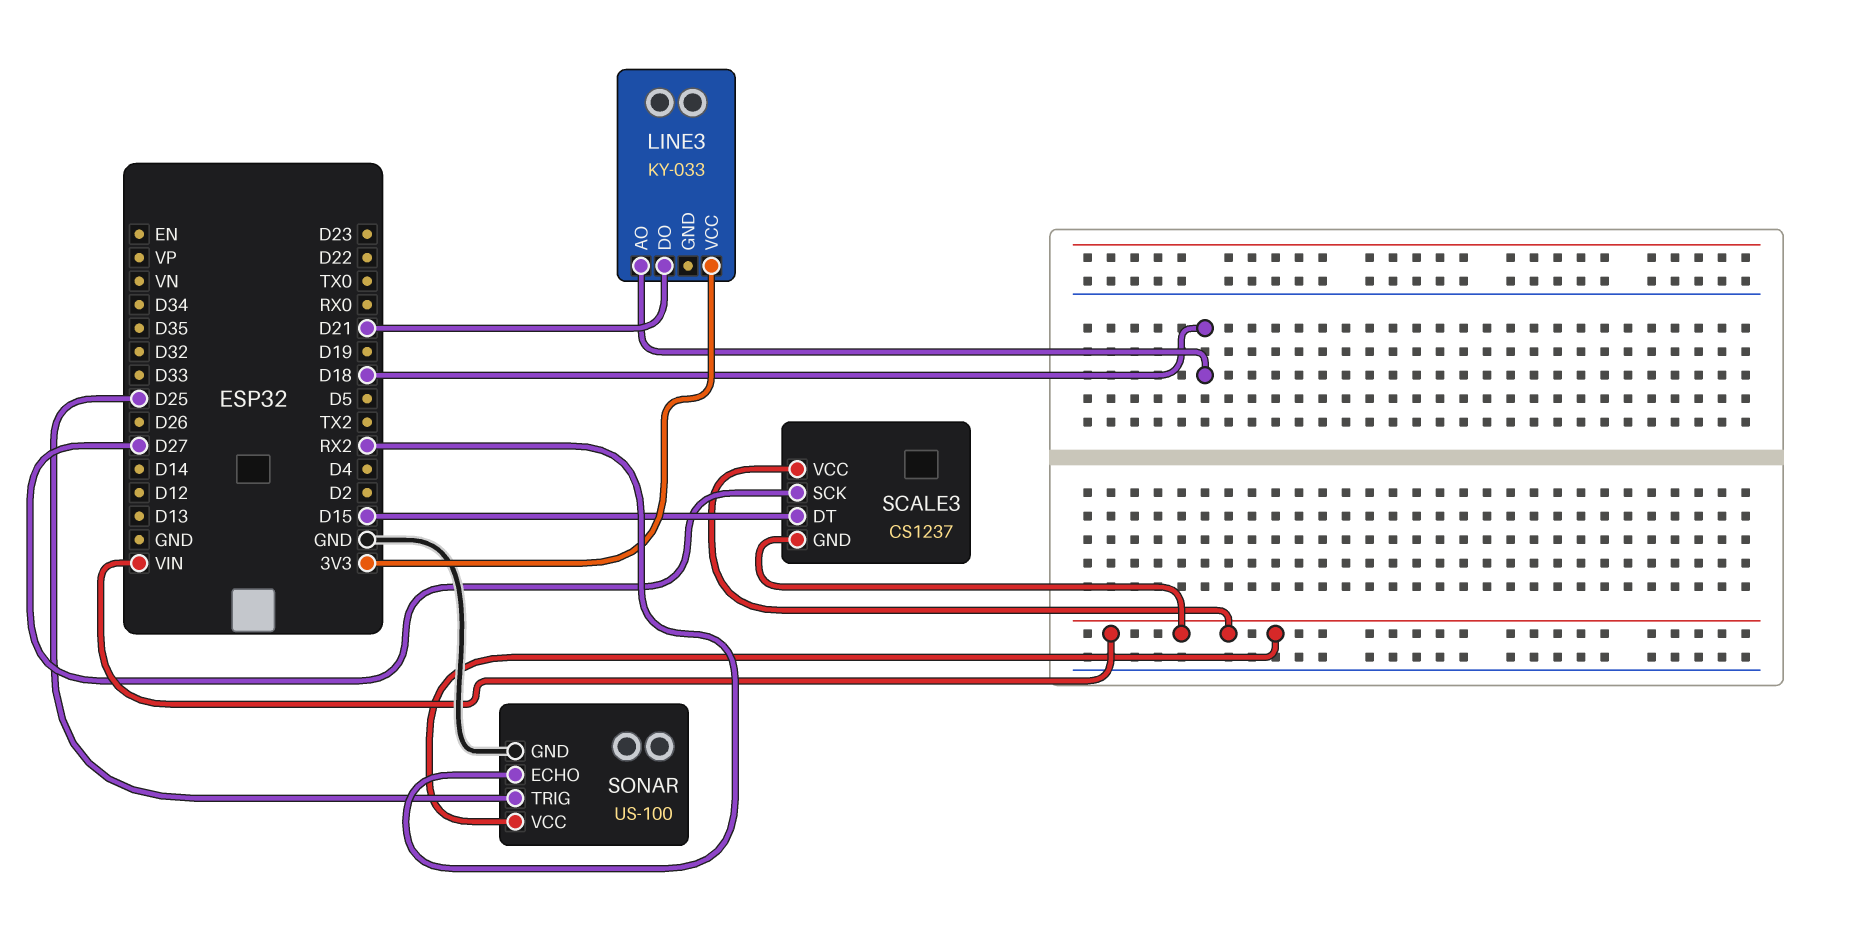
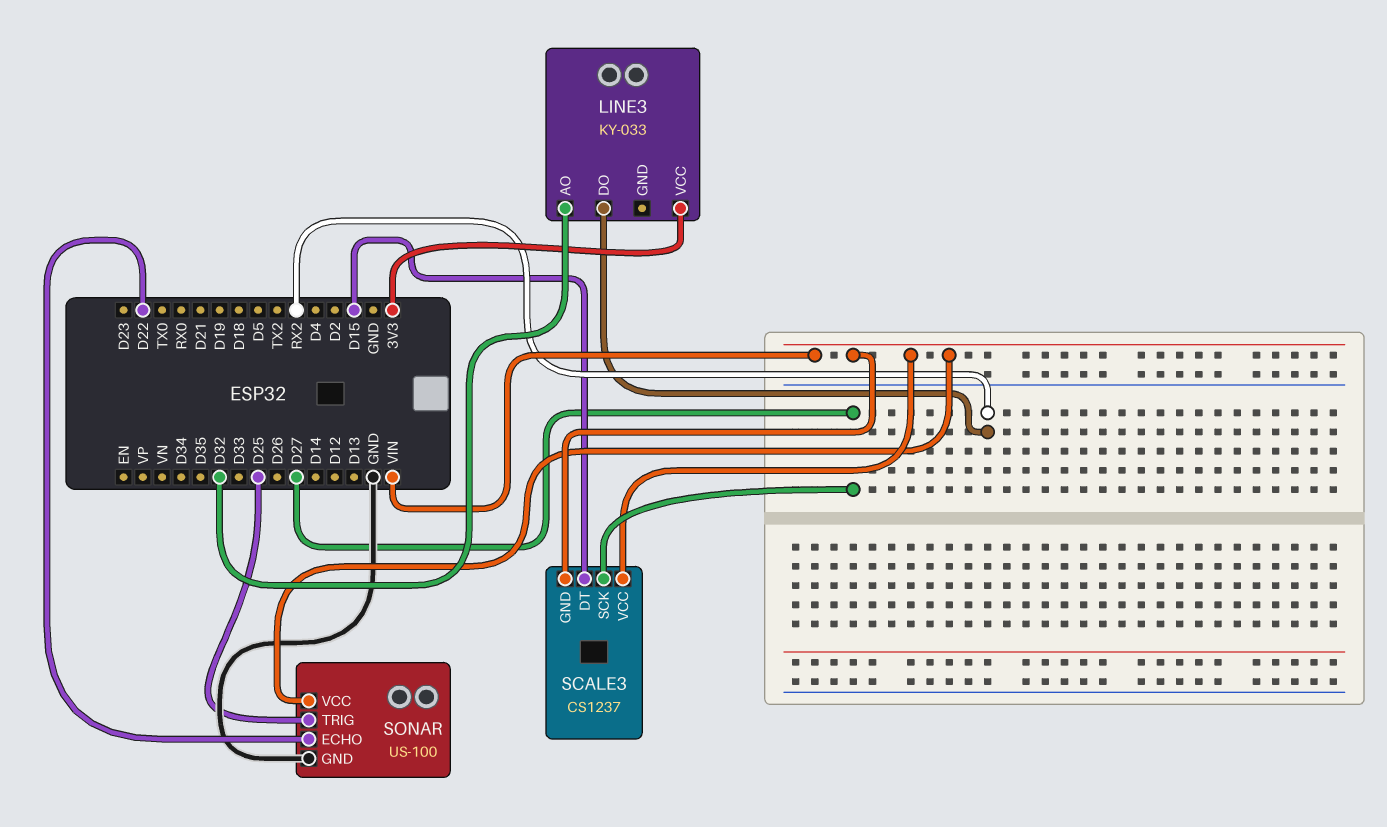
LINE3 pin AO: D18 -> D32
LINE3 pin DO: D21 -> RX2
SONAR pin ECHO: RX2 -> D22

